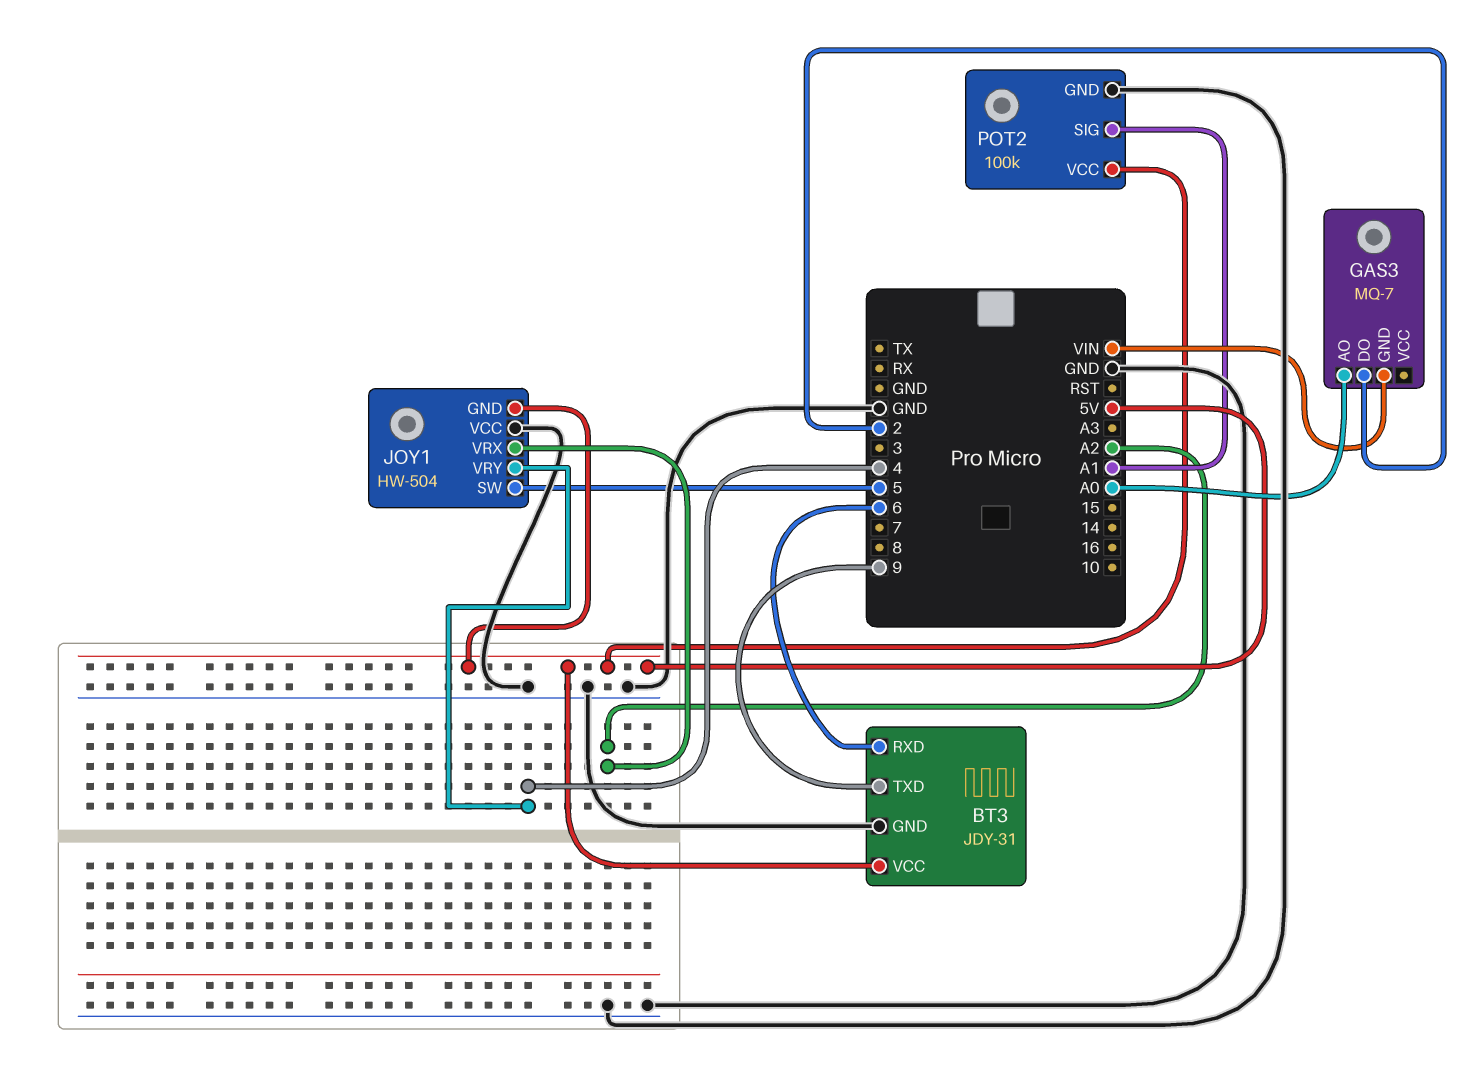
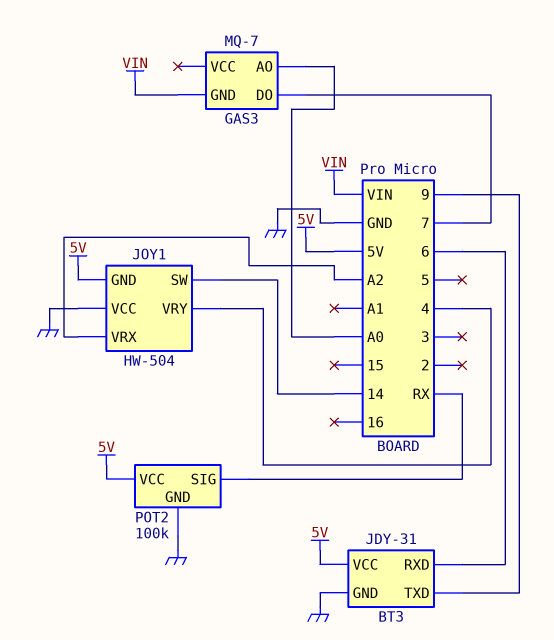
GAS3 pin DO: 2 -> 7
JOY1 pin SW: 5 -> 14
POT2 pin SIG: A1 -> RX

